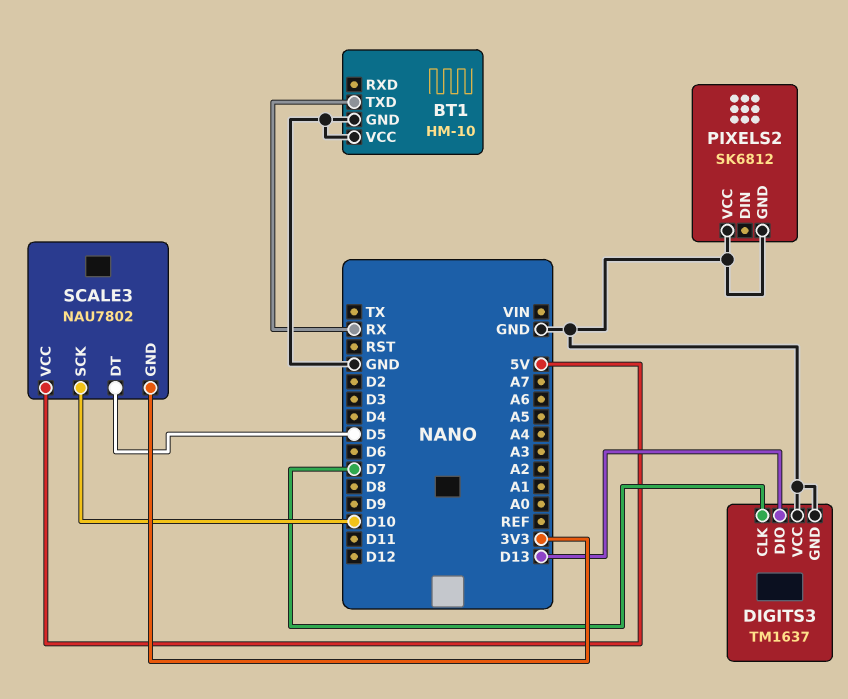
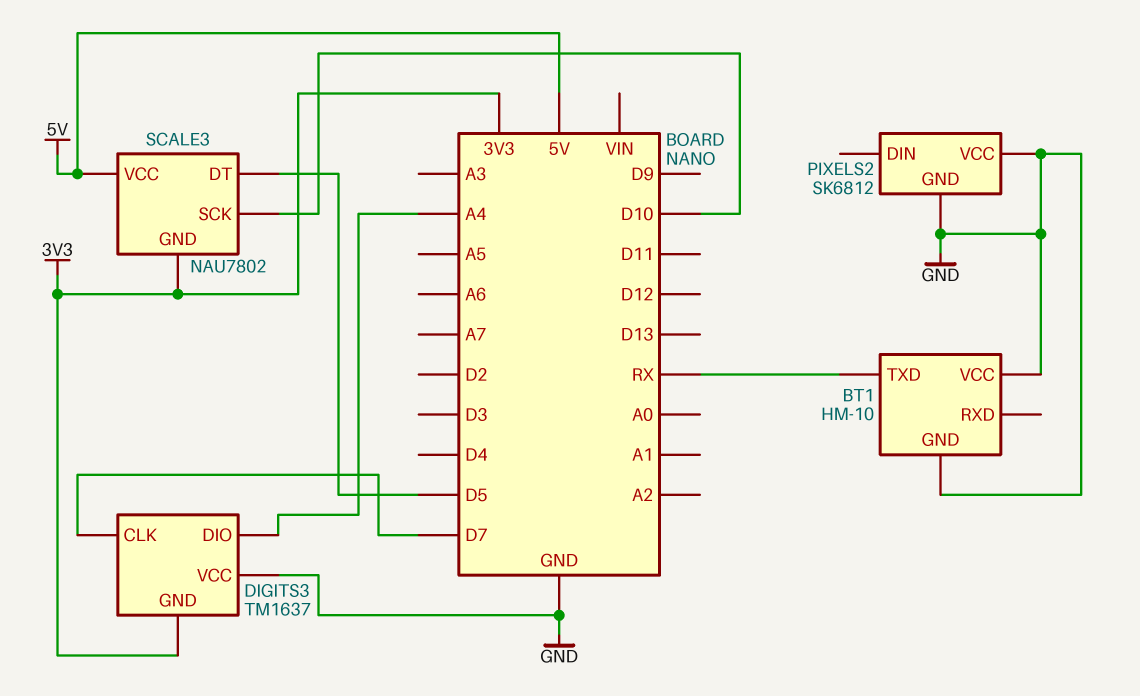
DIGITS3 pin DIO: D13 -> A4
DIGITS3 pin GND: GND -> 3V3

